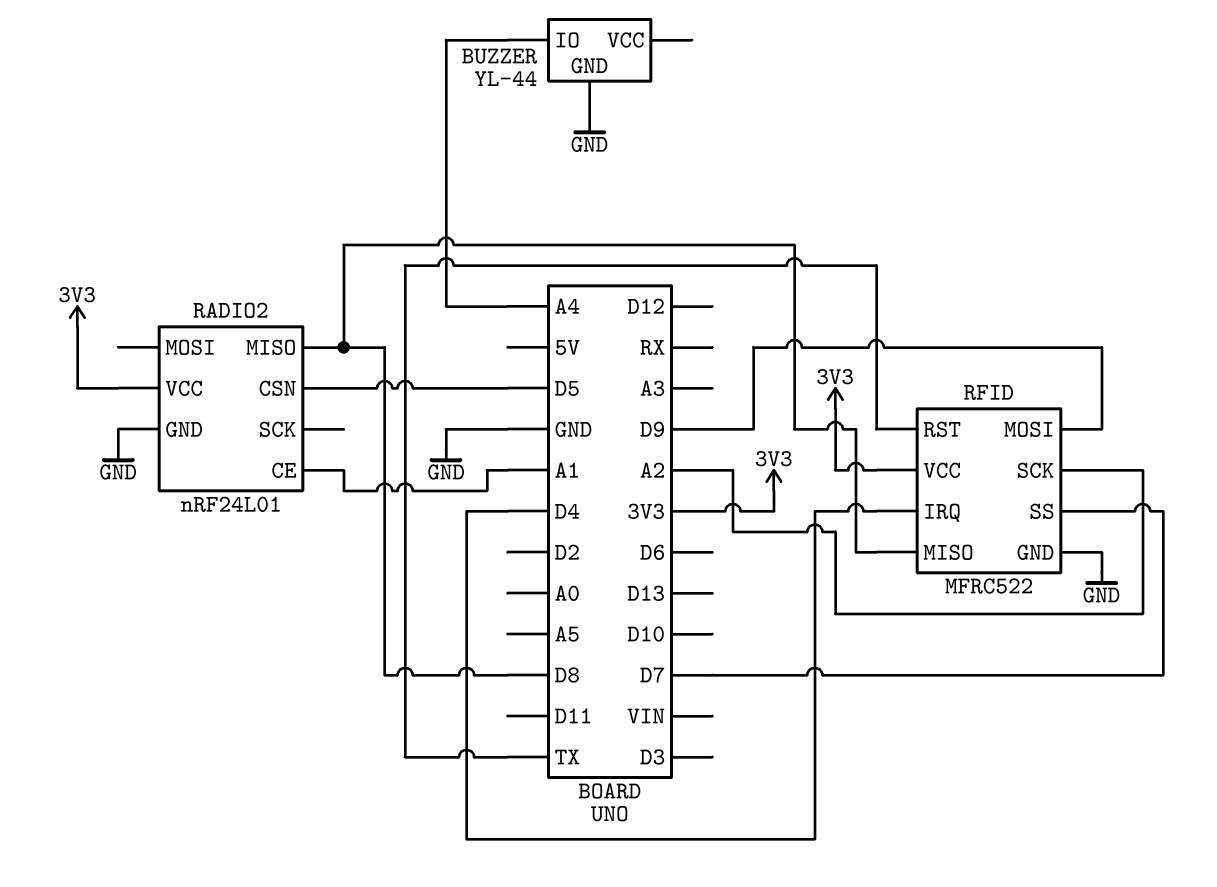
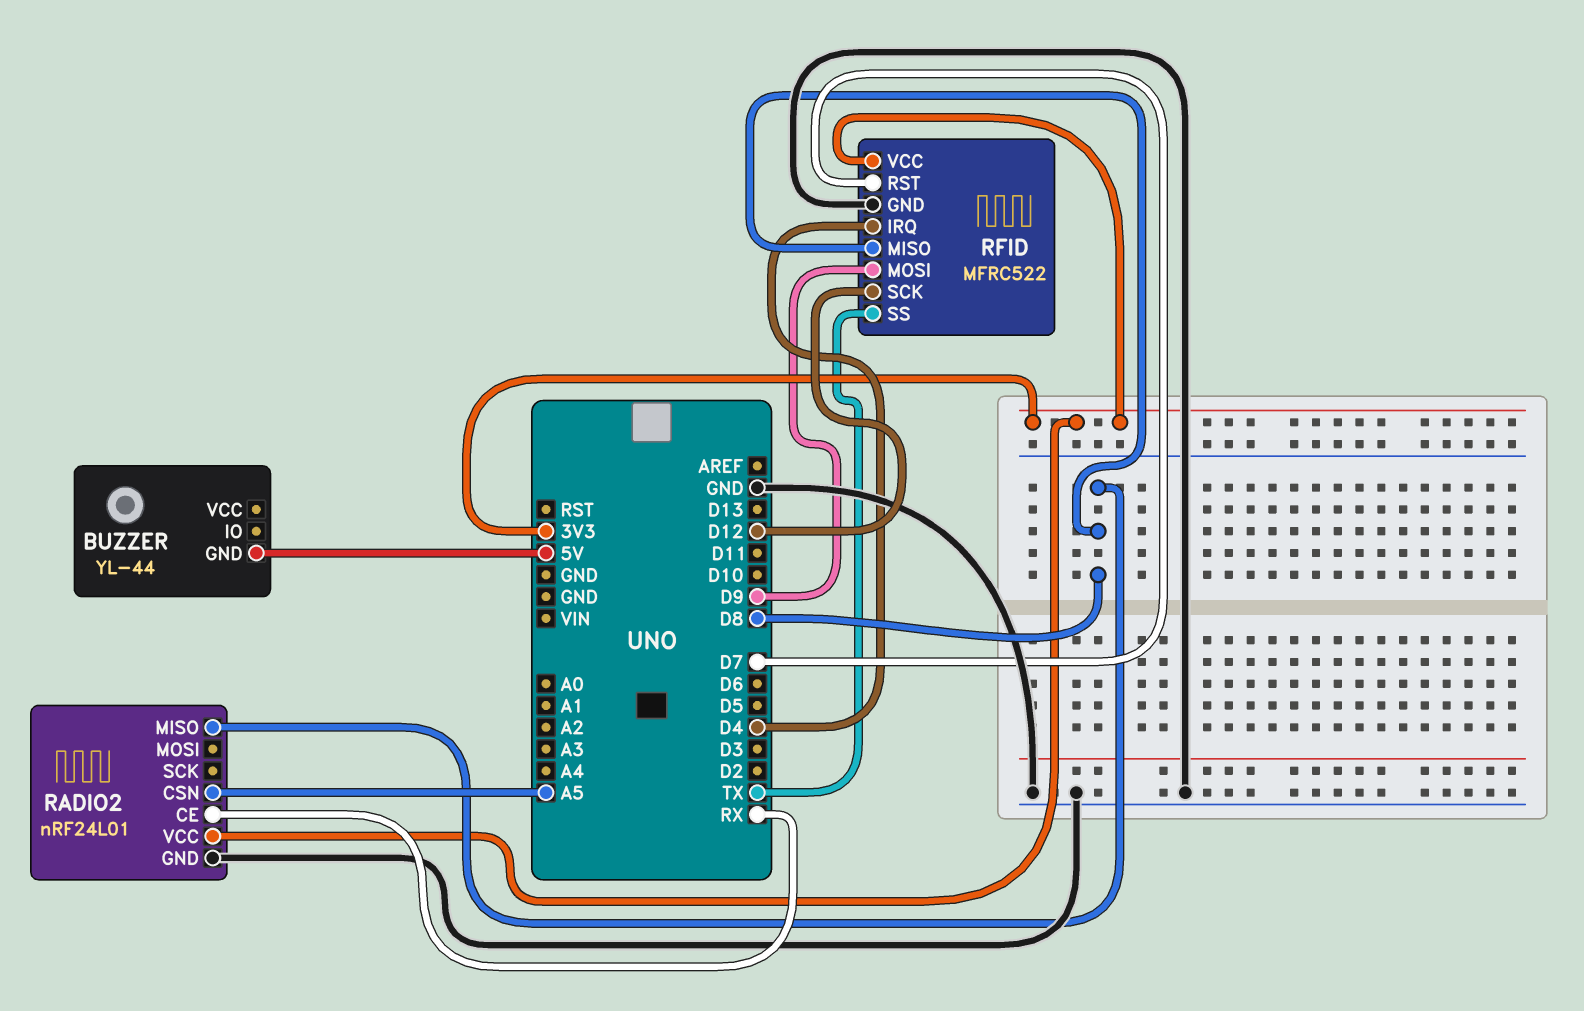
BUZZER pin GND: GND -> 5V
BUZZER pin IO: A4 -> none
RADIO2 pin CE: A1 -> RX
RADIO2 pin CSN: D5 -> A5
RFID pin RST: TX -> D7
RFID pin SCK: A2 -> D12
RFID pin SS: D7 -> TX

